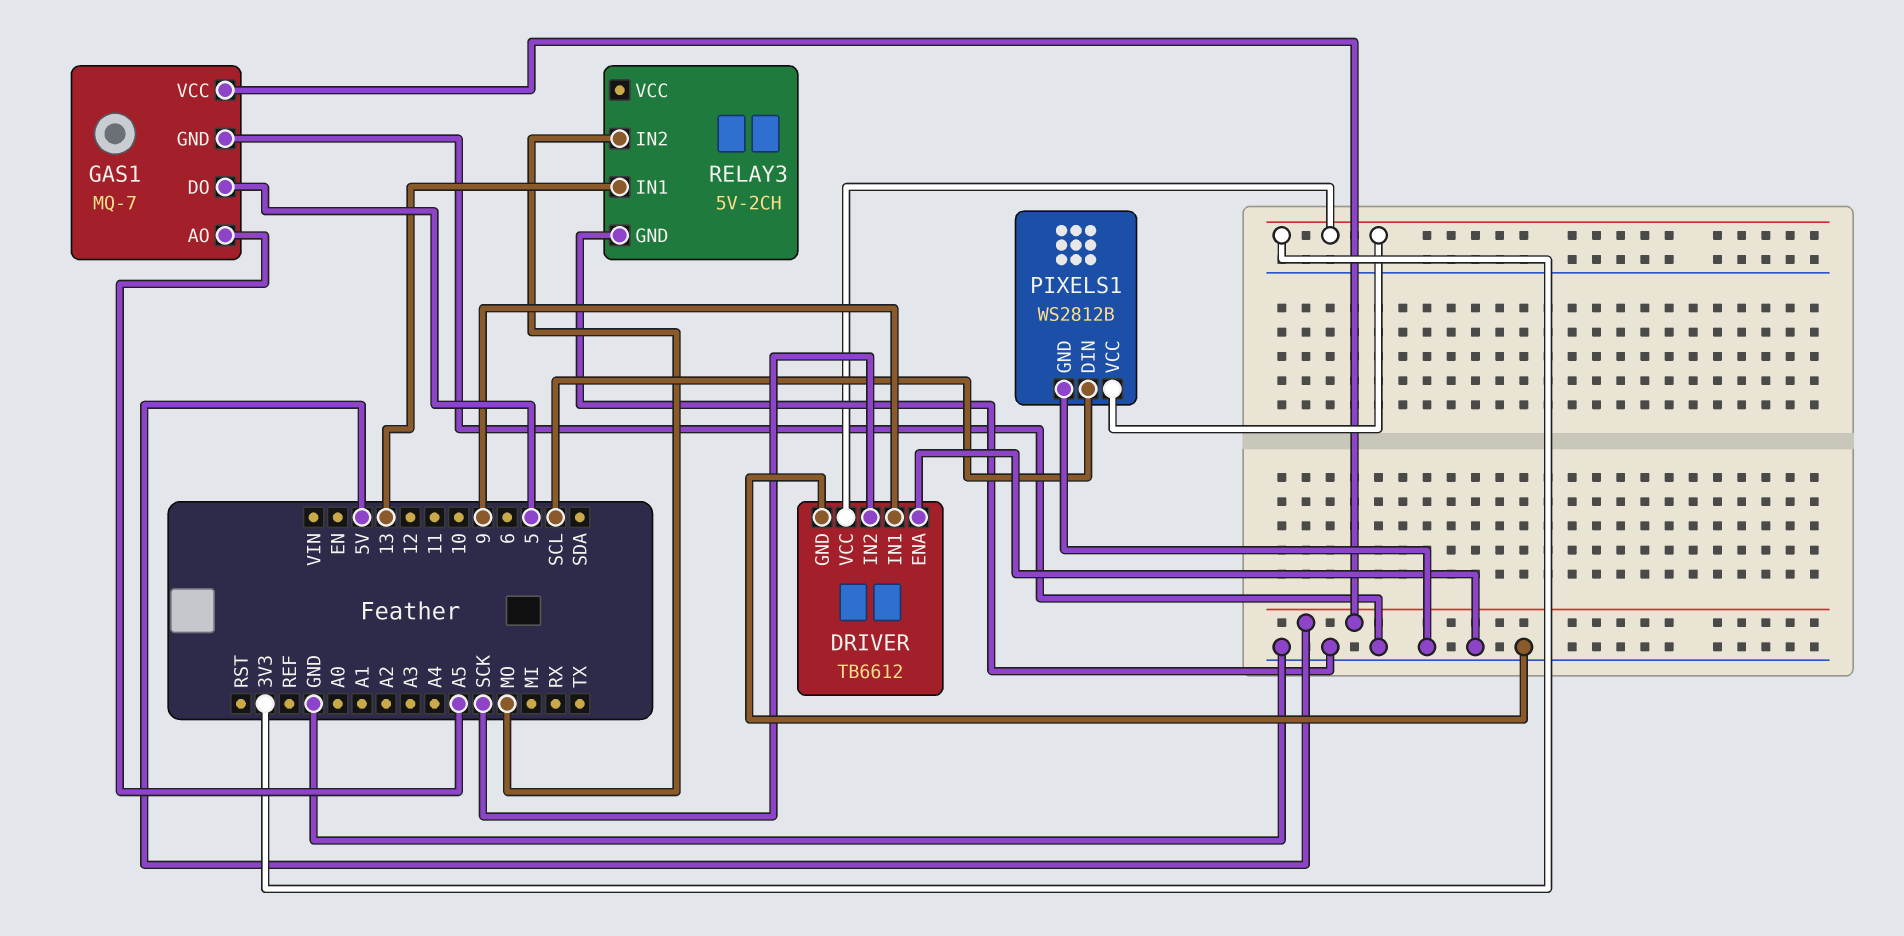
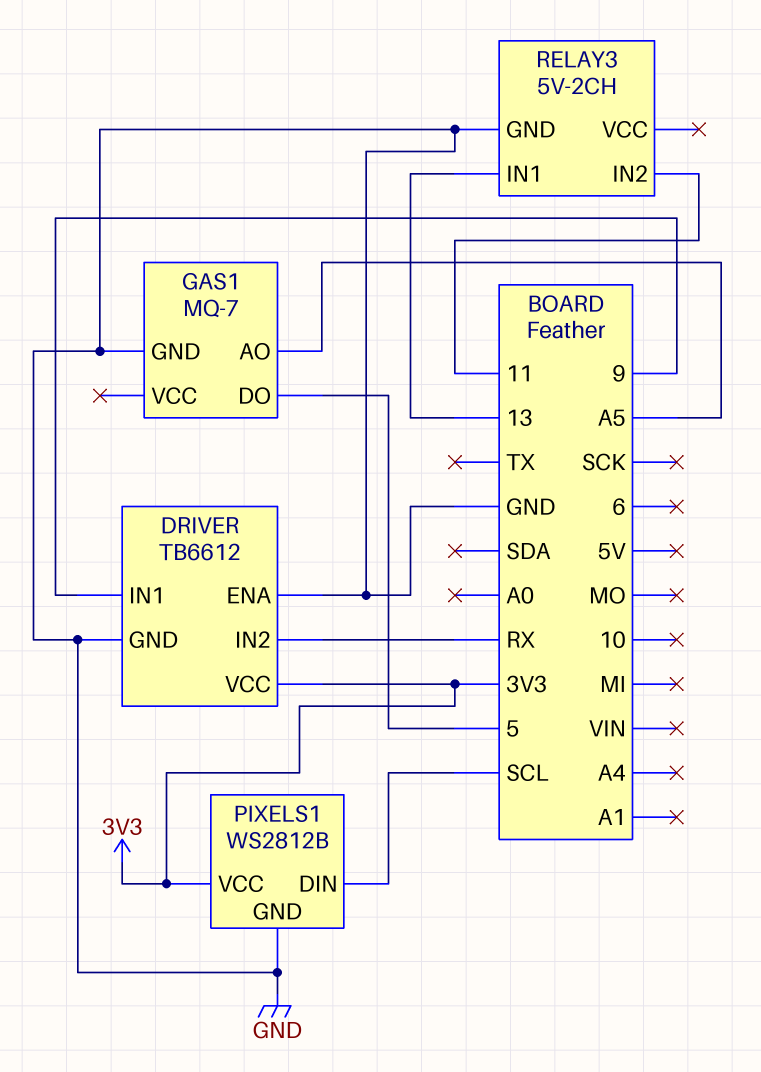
DRIVER pin IN2: SCK -> RX
GAS1 pin VCC: 5V -> none
RELAY3 pin IN2: MO -> 11

